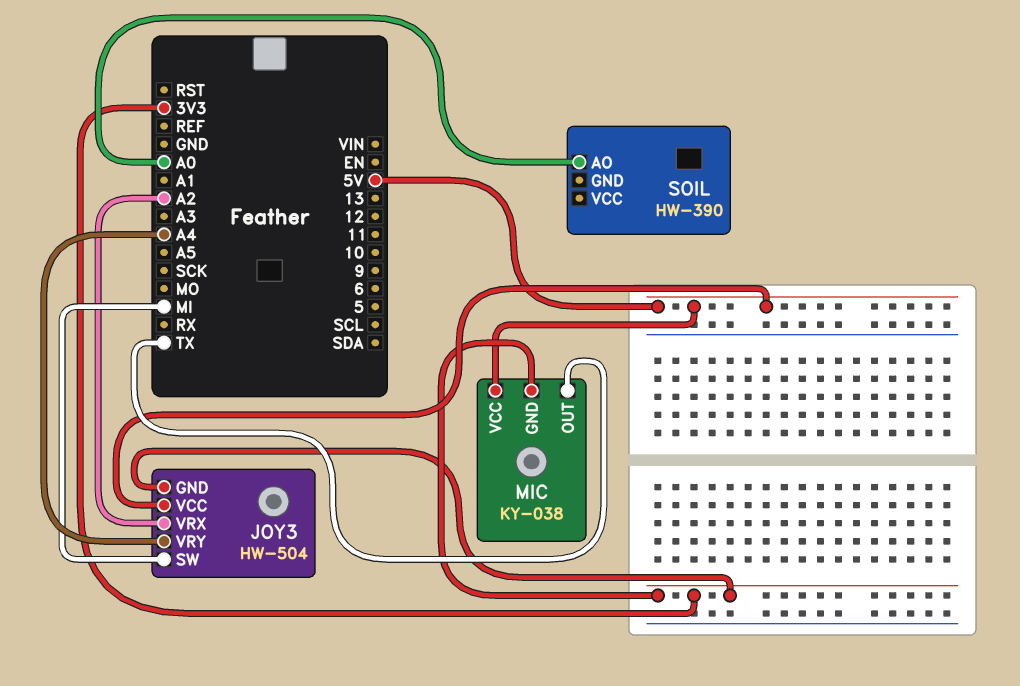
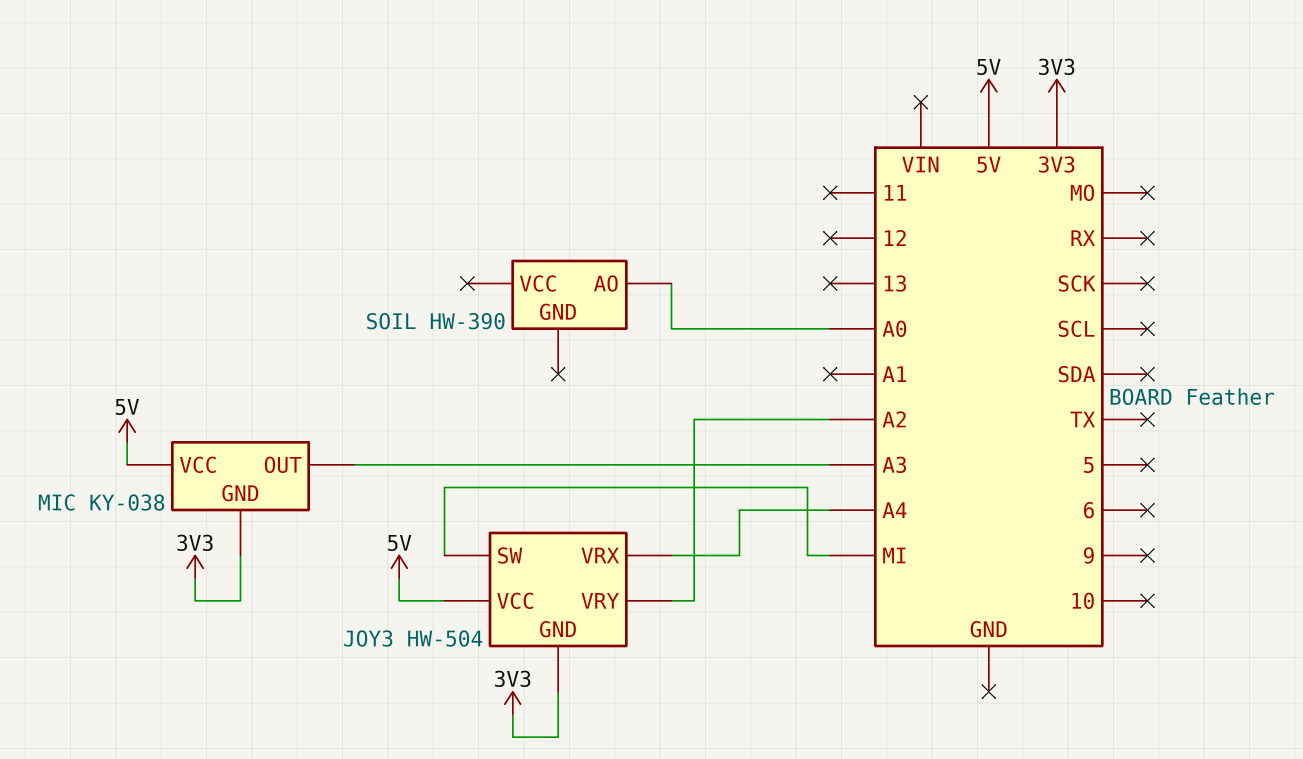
JOY3 pin VRX: A2 -> A4
JOY3 pin VRY: A4 -> A2
MIC pin OUT: TX -> A3

